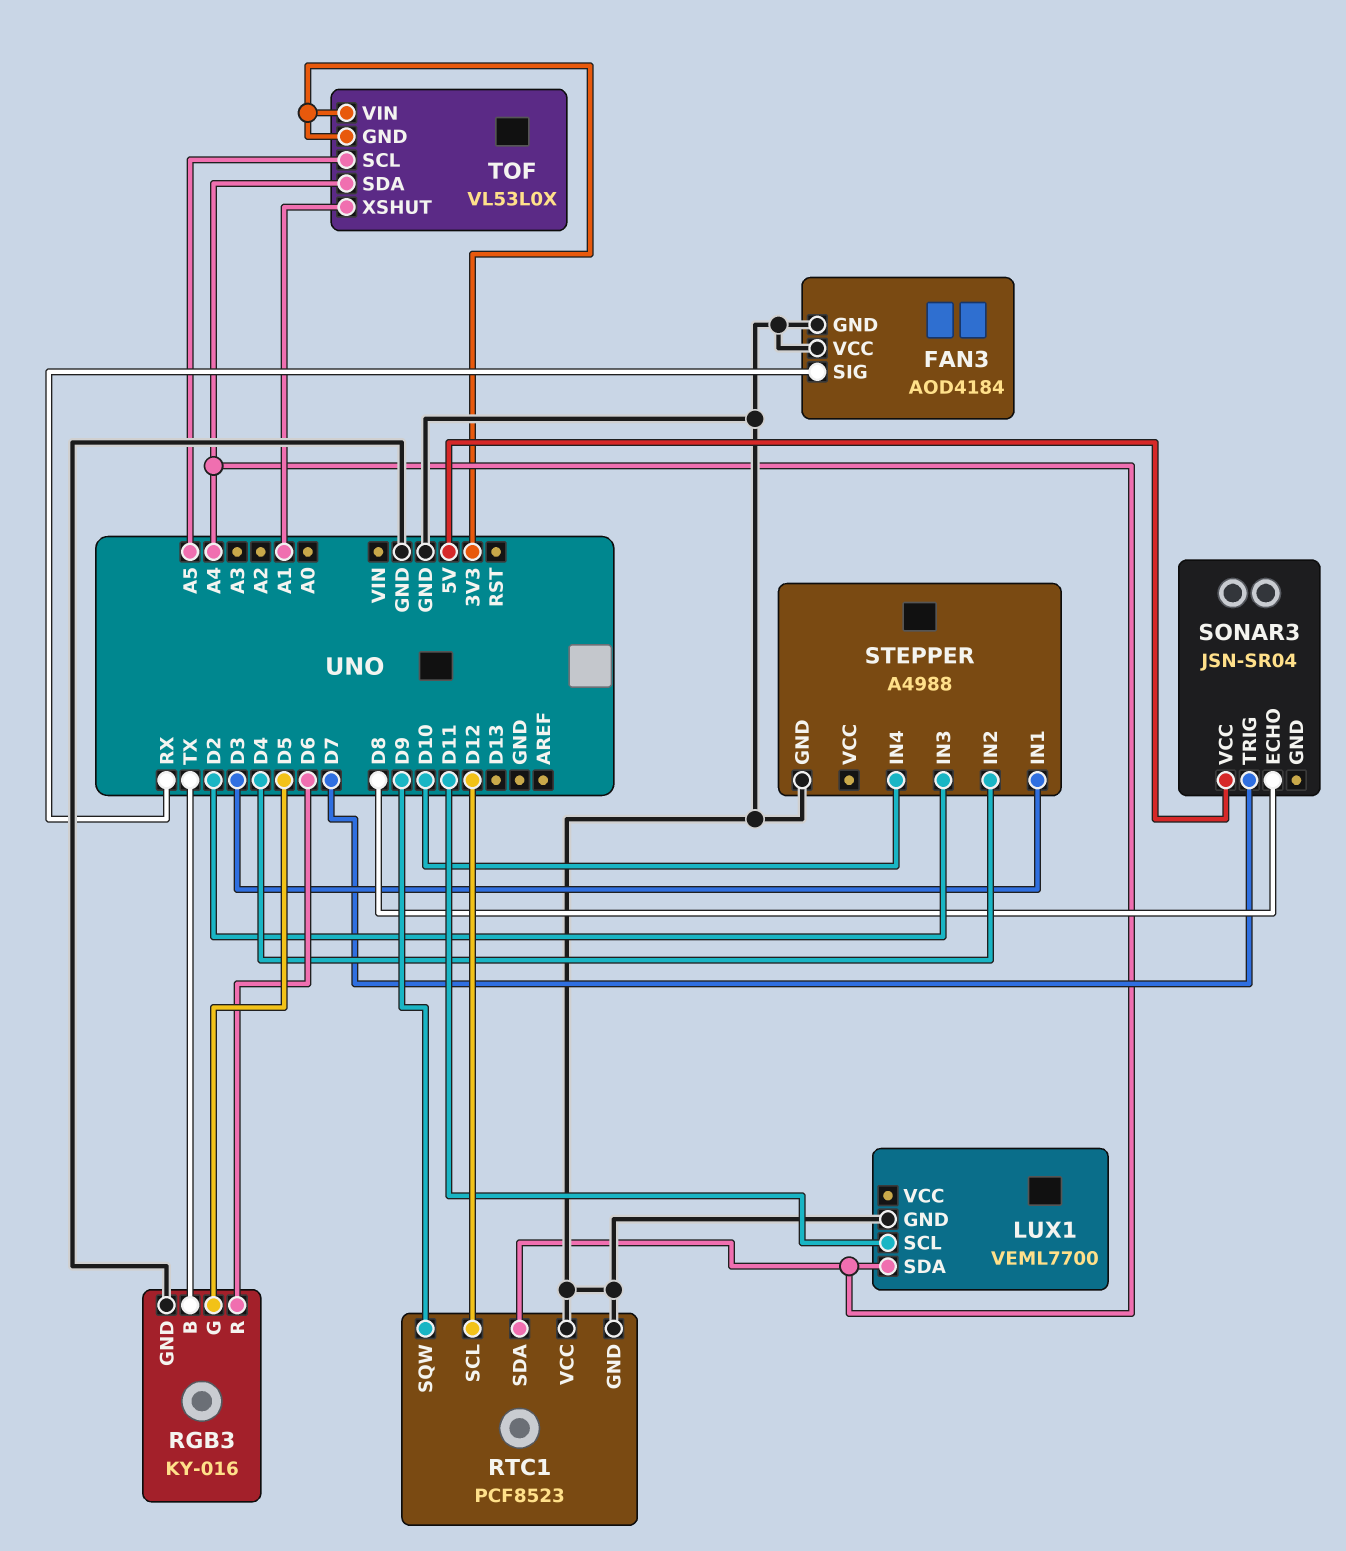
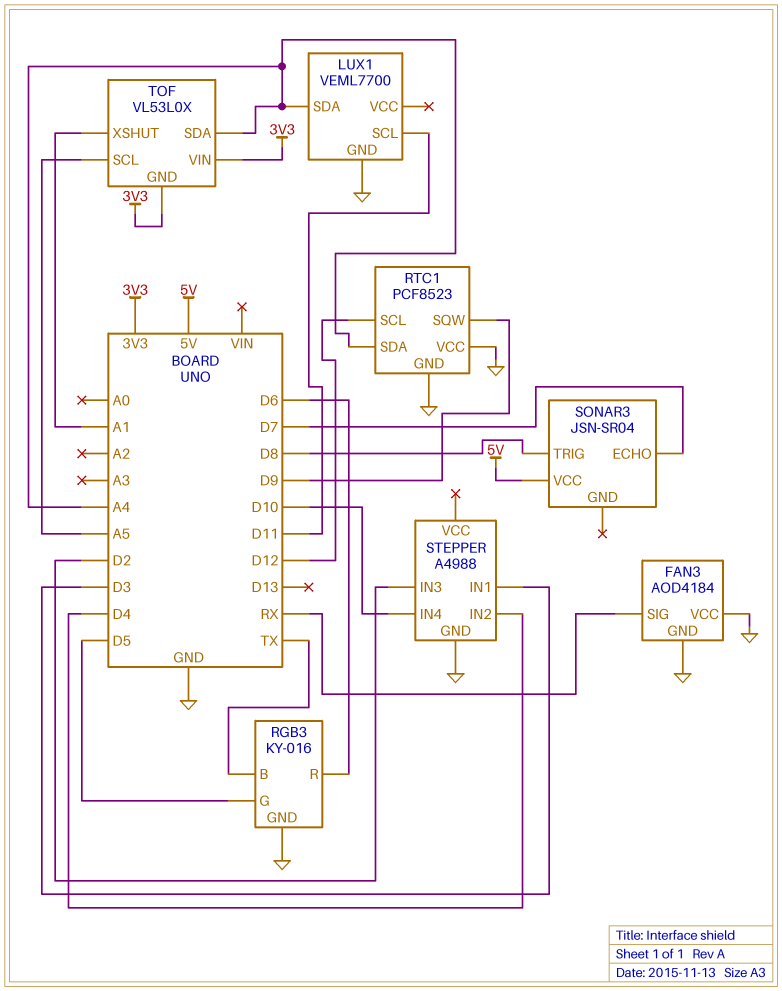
SONAR3 pin ECHO: D8 -> D7
SONAR3 pin TRIG: D7 -> D8

